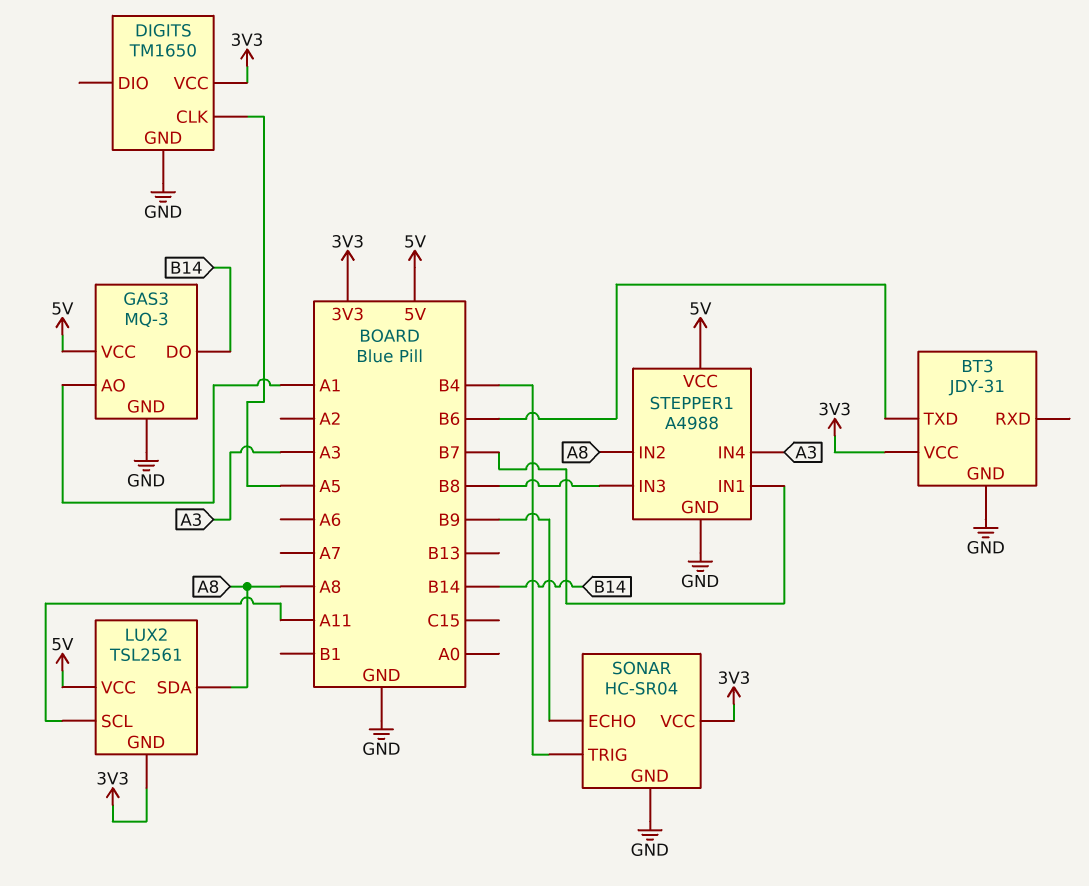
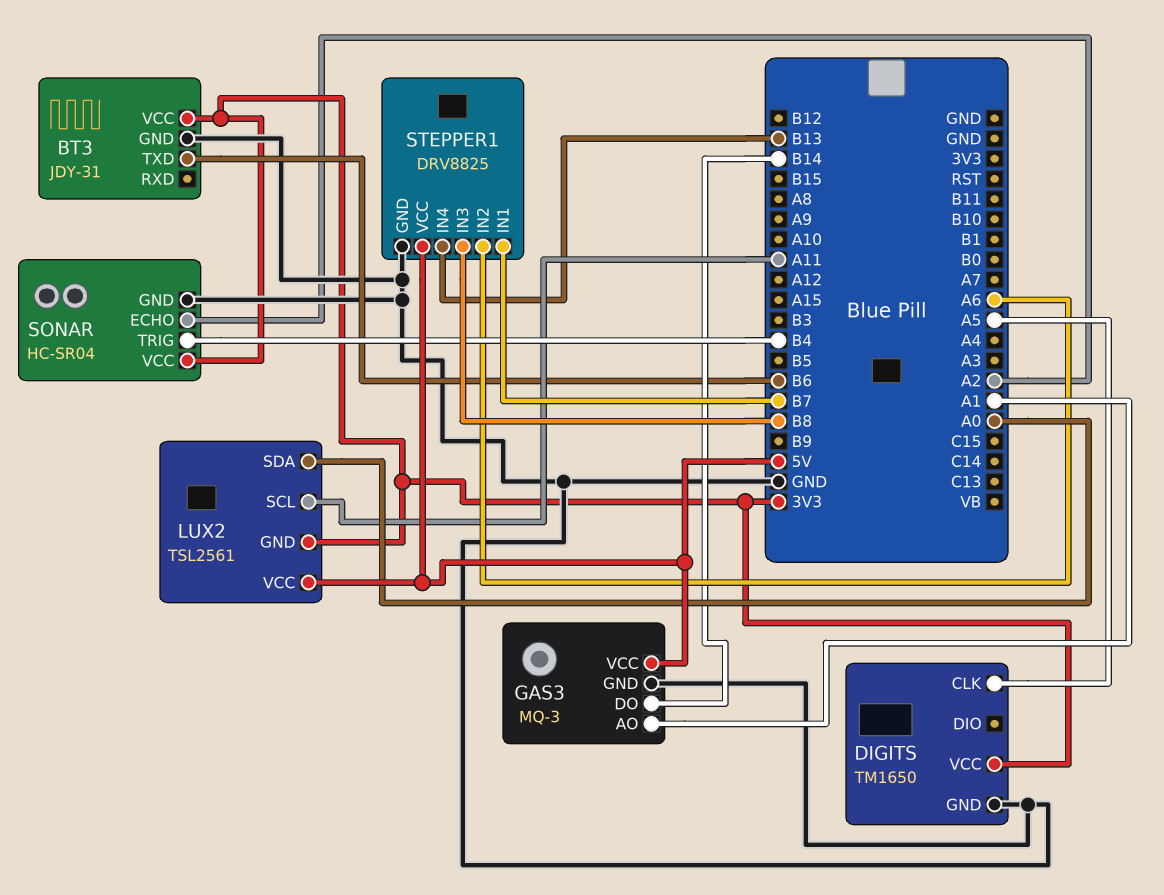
LUX2 pin SDA: A8 -> A0
SONAR pin ECHO: B9 -> A2
STEPPER1: A4988 -> DRV8825
STEPPER1 pin IN2: A8 -> A6
STEPPER1 pin IN4: A3 -> B13

